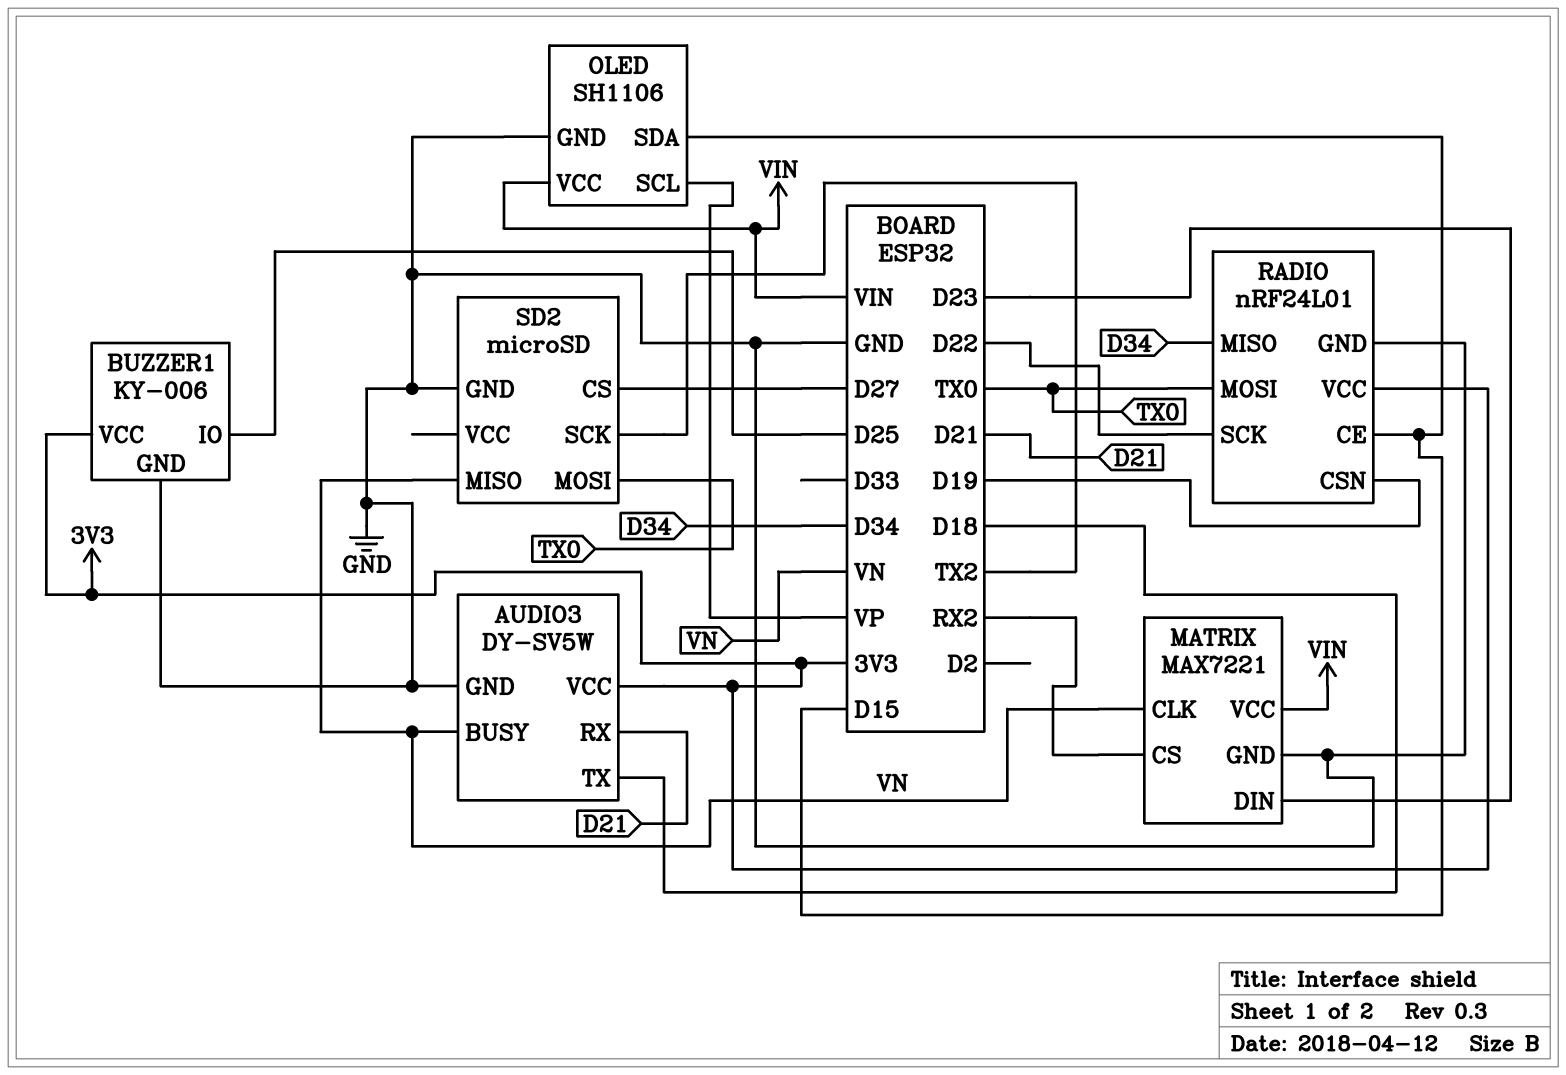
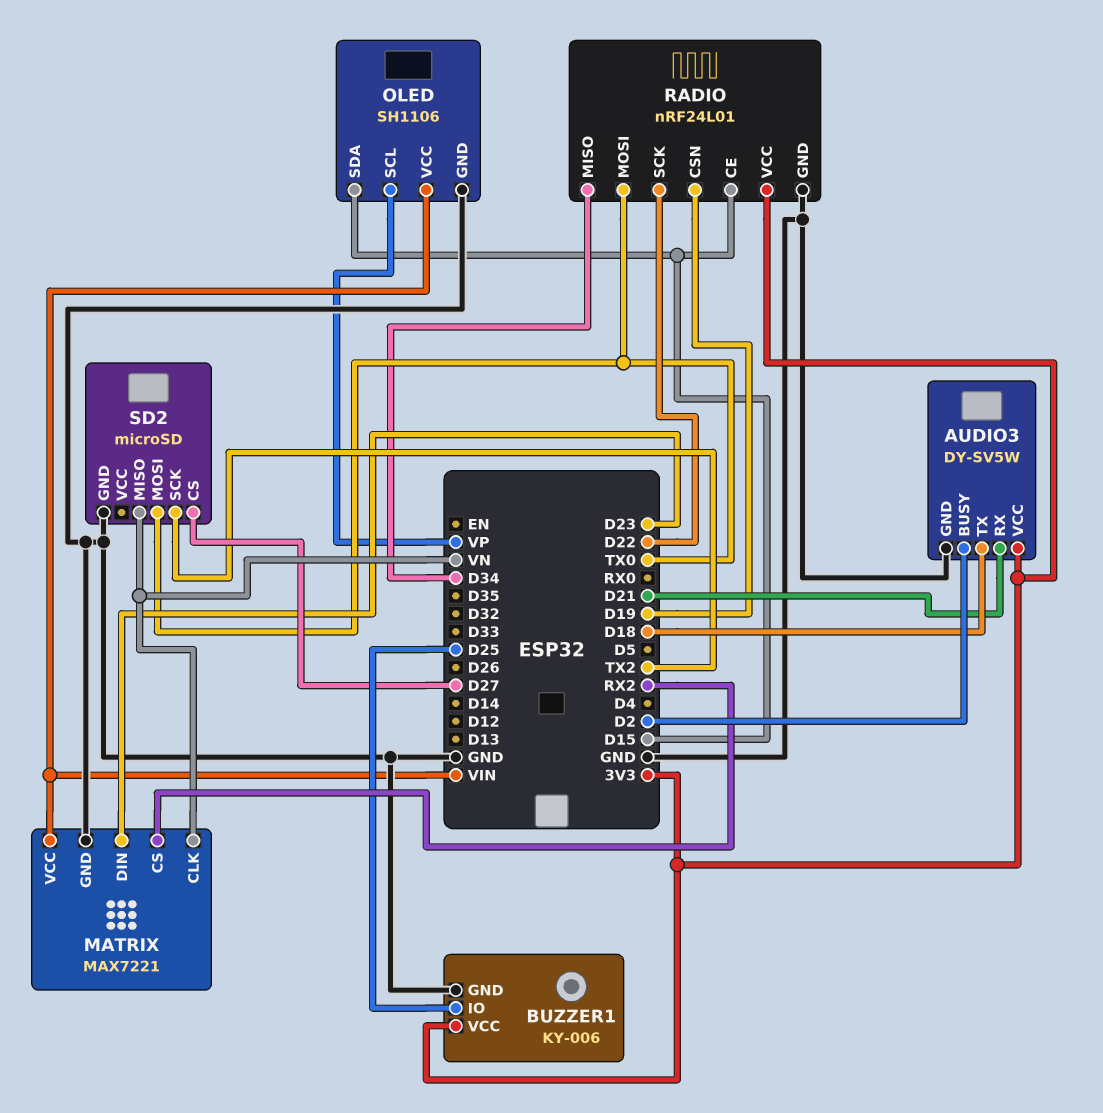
AUDIO3 pin BUSY: VN -> D2

